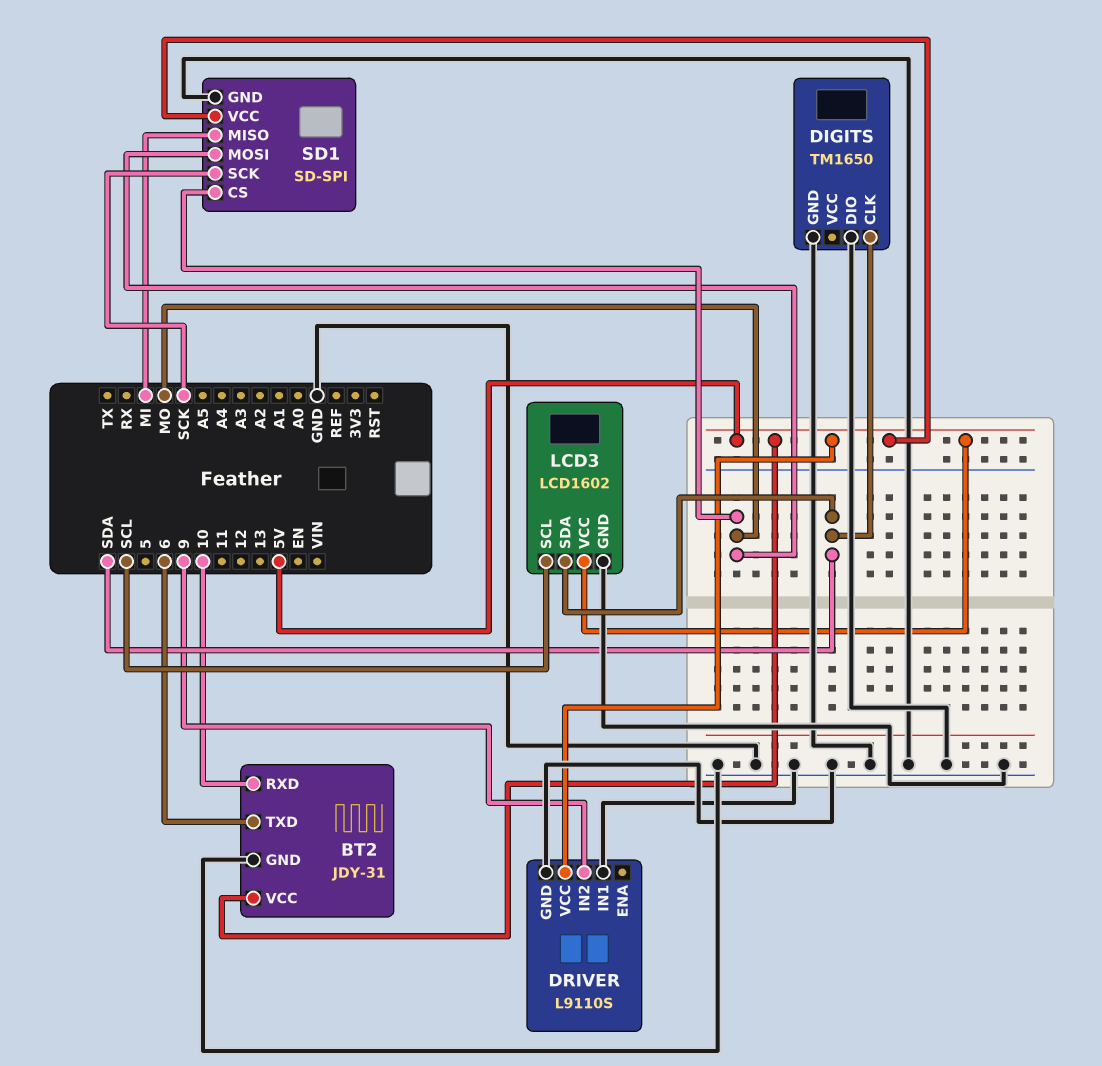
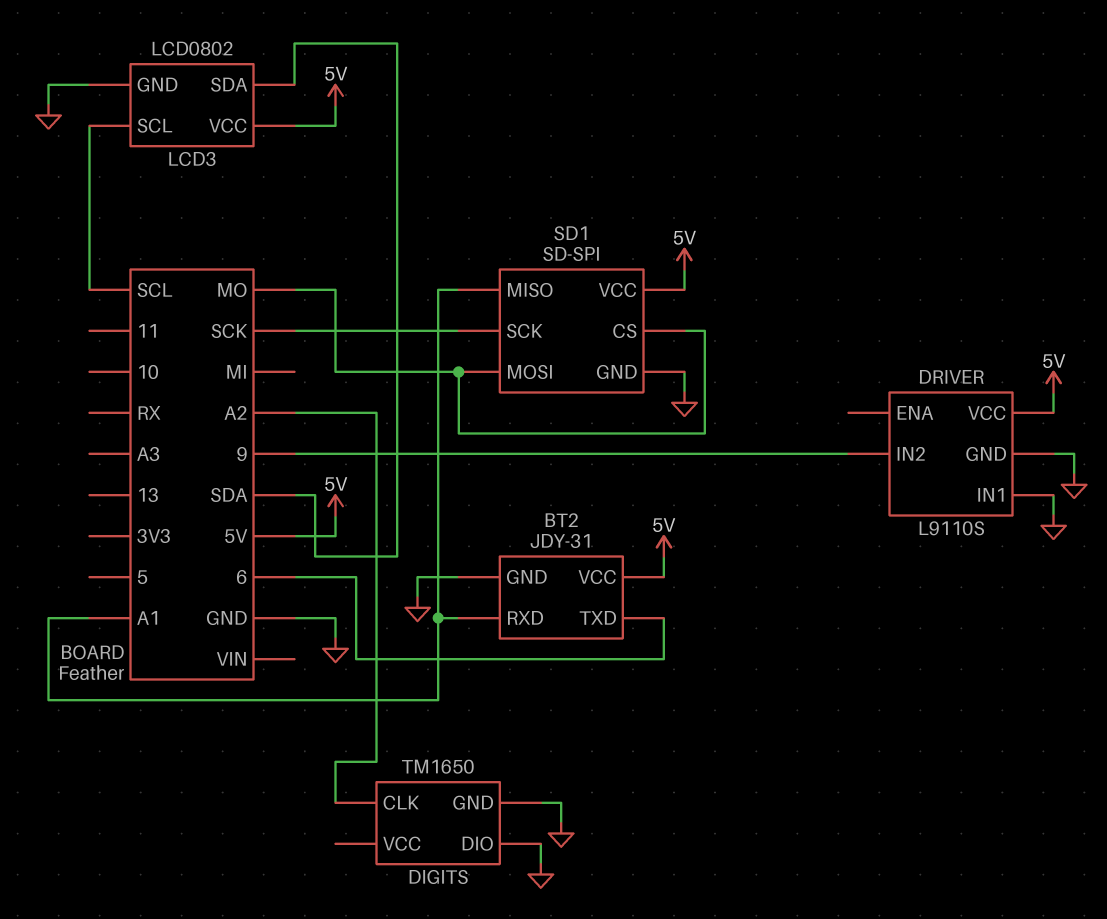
BT2 pin RXD: 10 -> A1
DIGITS pin CLK: SDA -> A2
LCD3: LCD1602 -> LCD0802
SD1 pin MISO: MI -> A1

